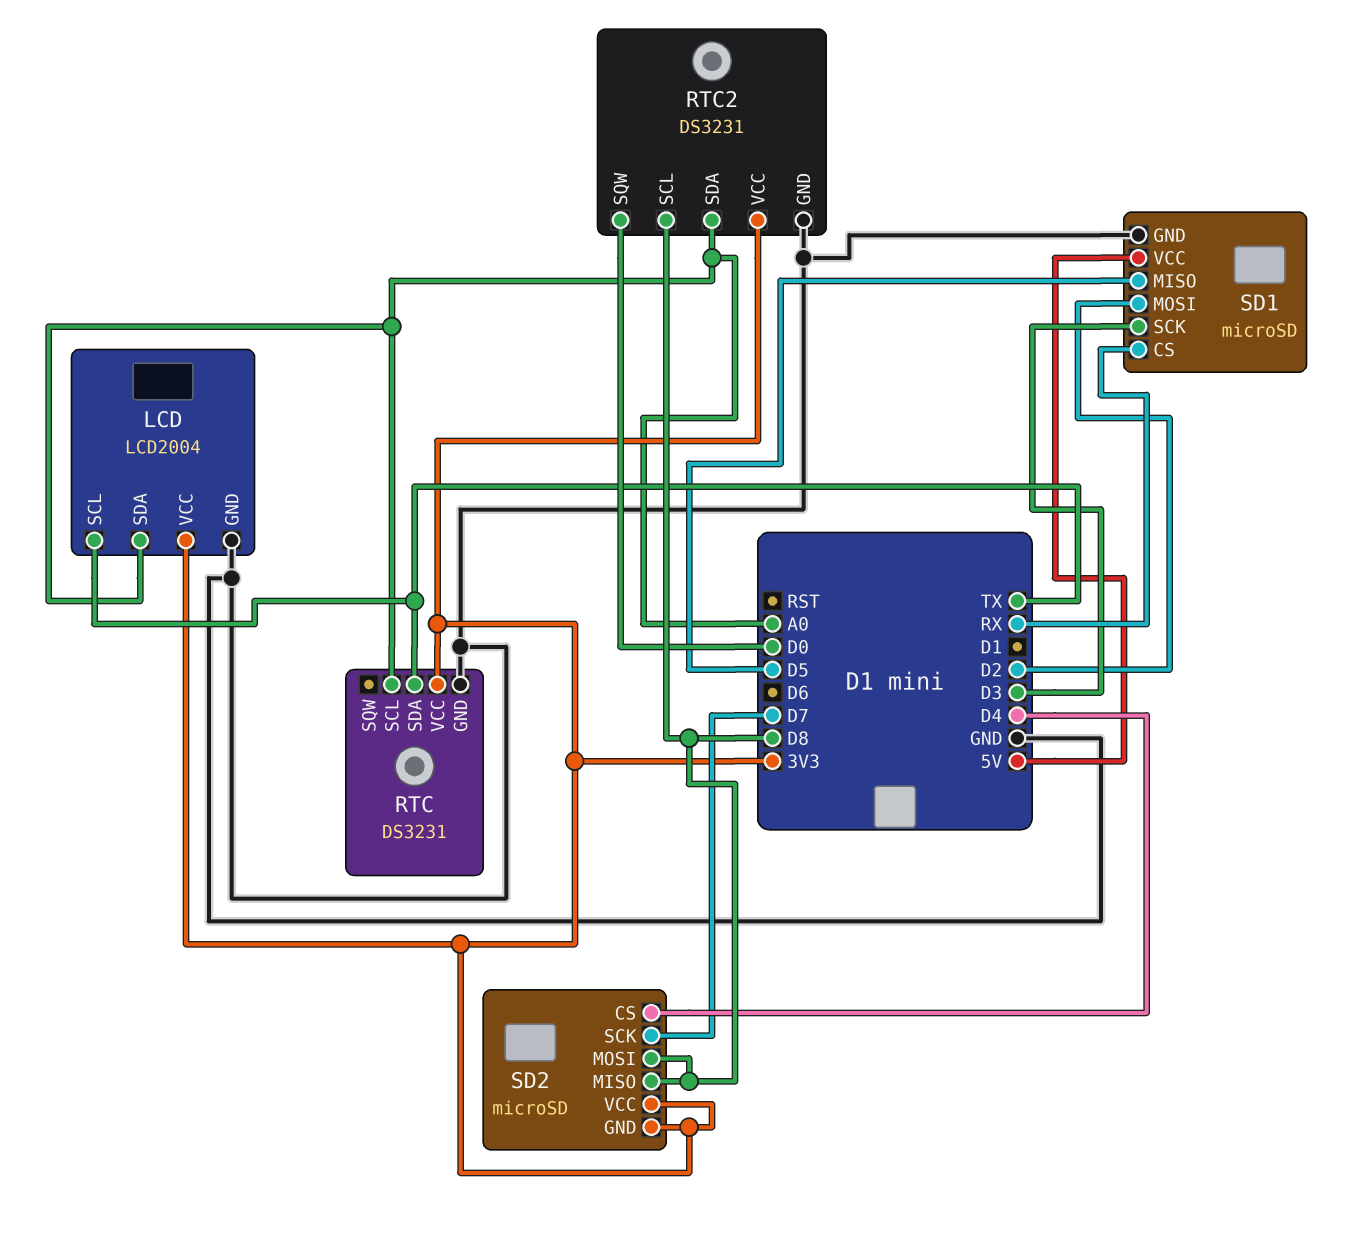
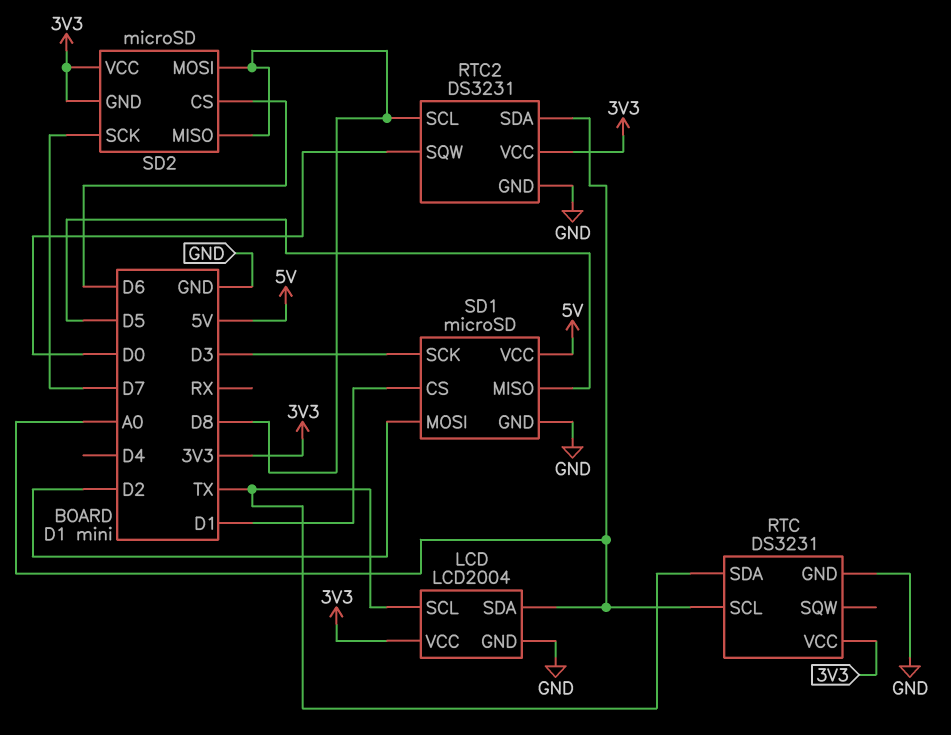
SD1 pin CS: RX -> D1
SD2 pin CS: D4 -> D6

